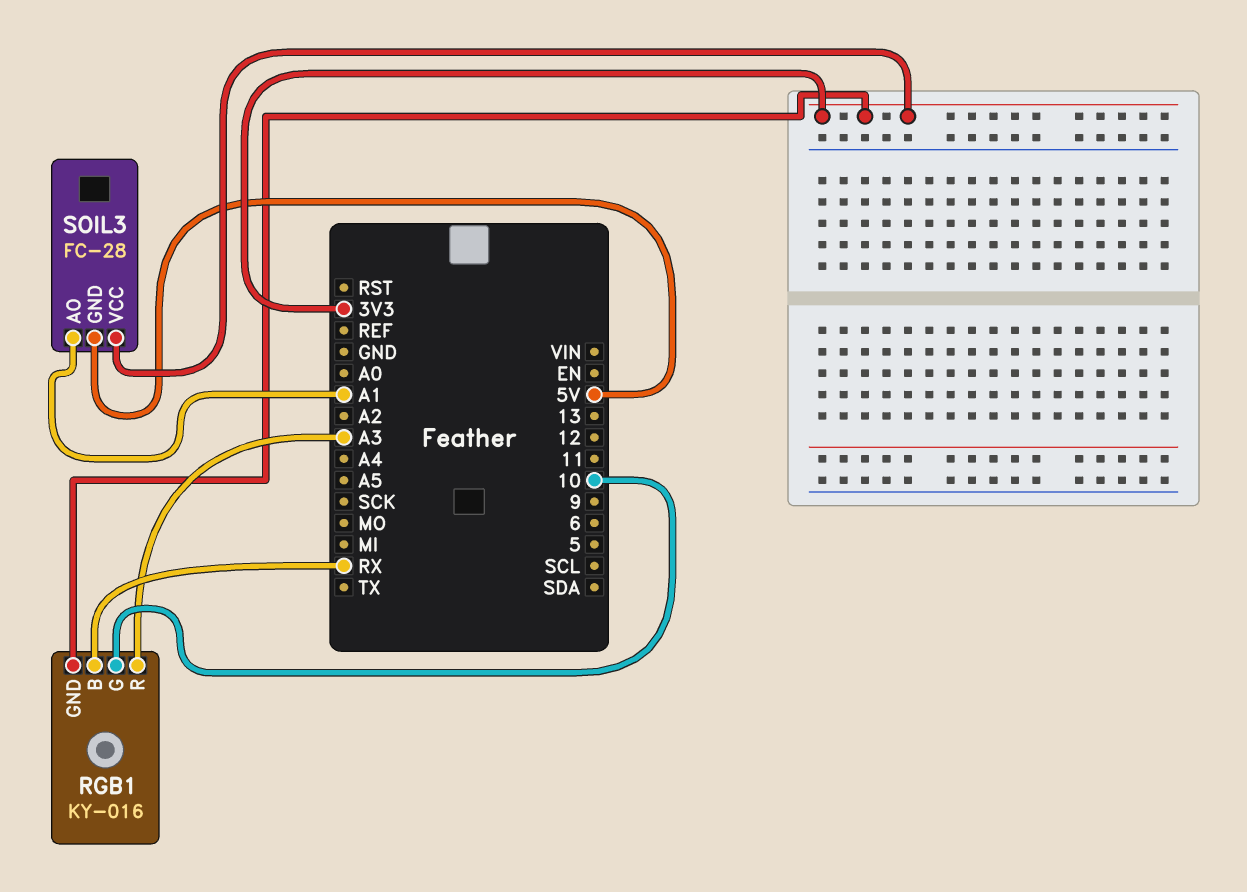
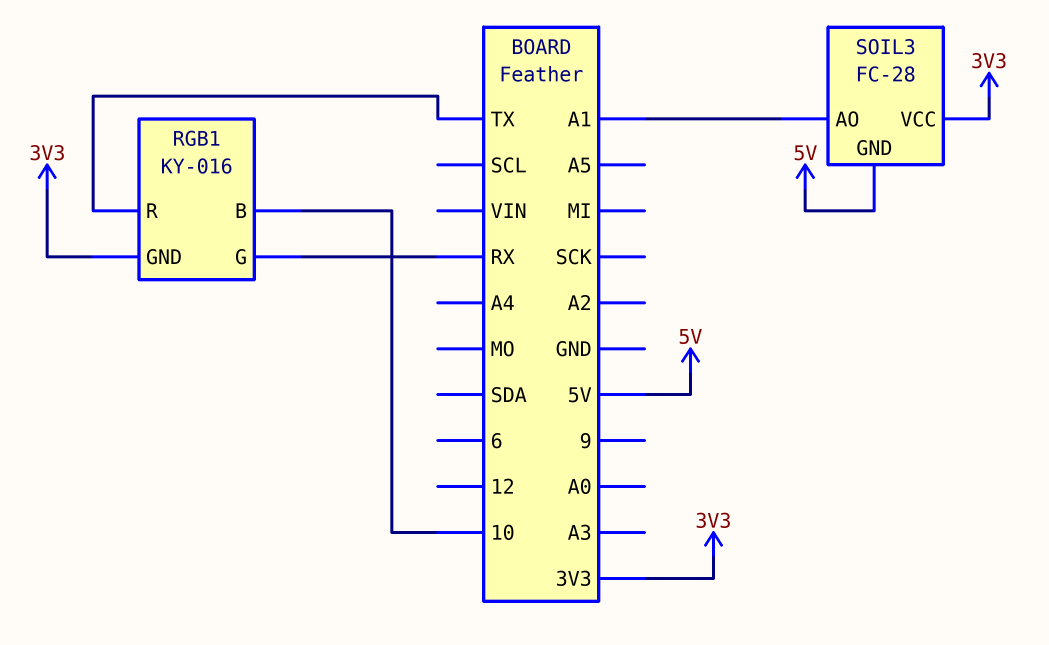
RGB1 pin B: RX -> 10
RGB1 pin G: 10 -> RX
RGB1 pin R: A3 -> TX

